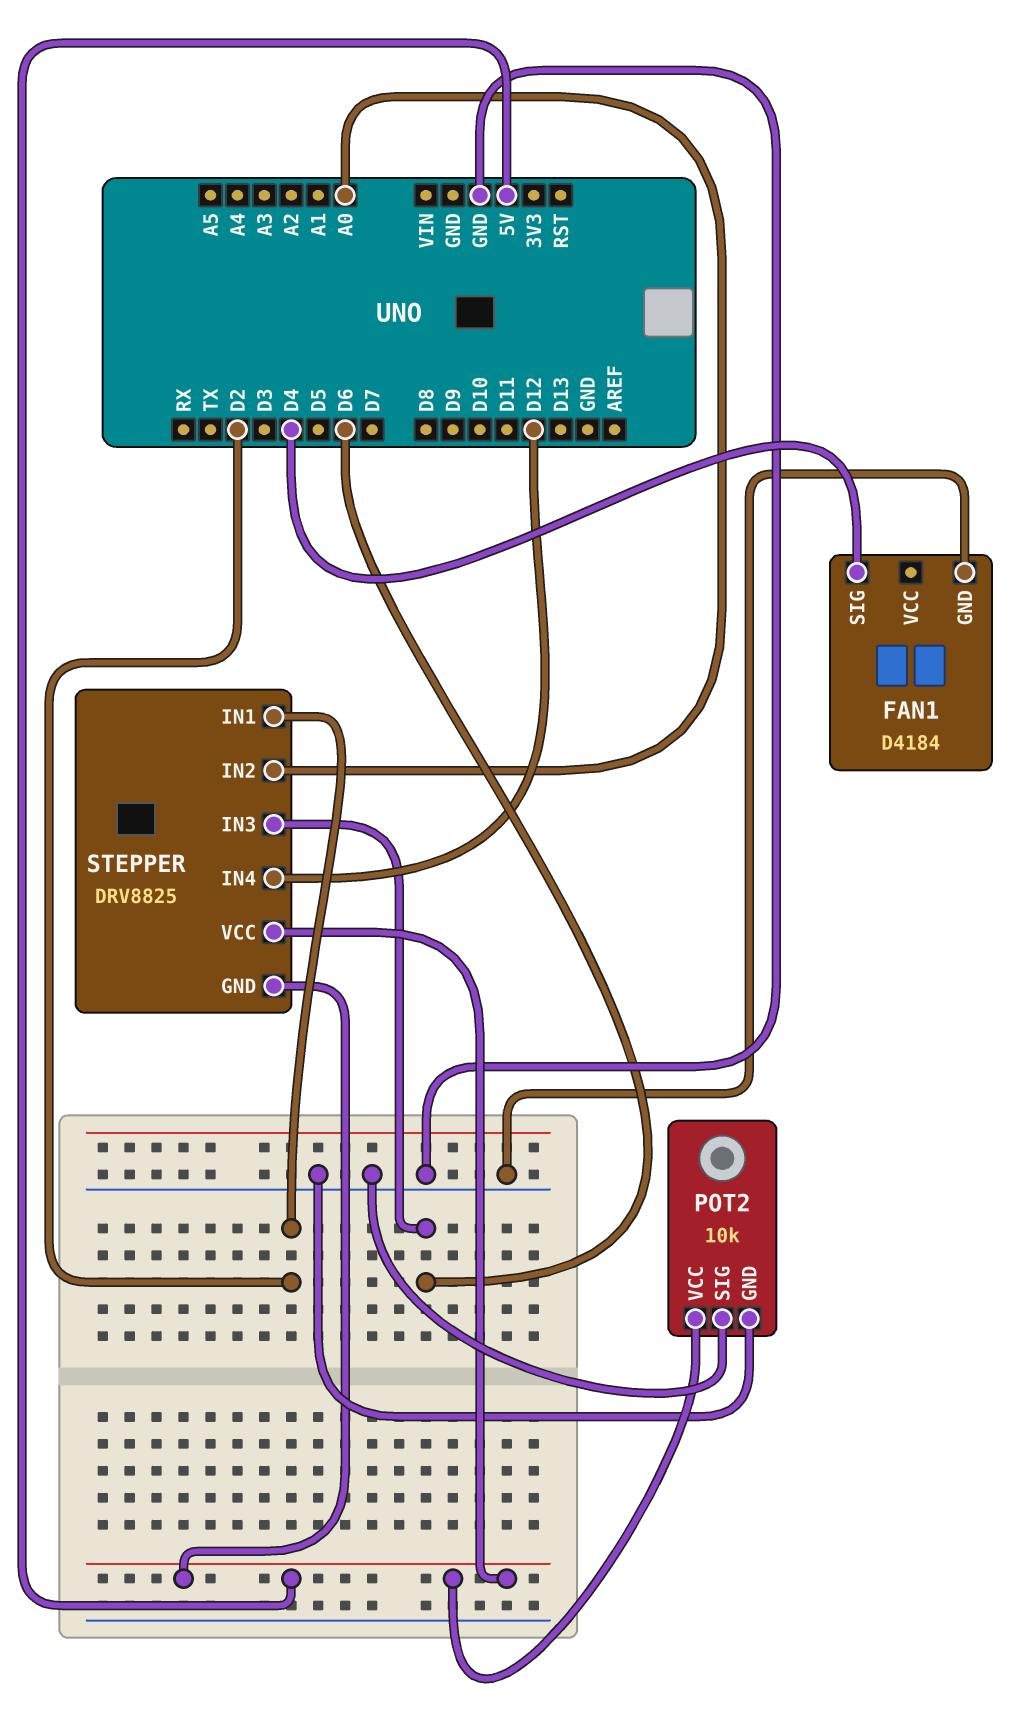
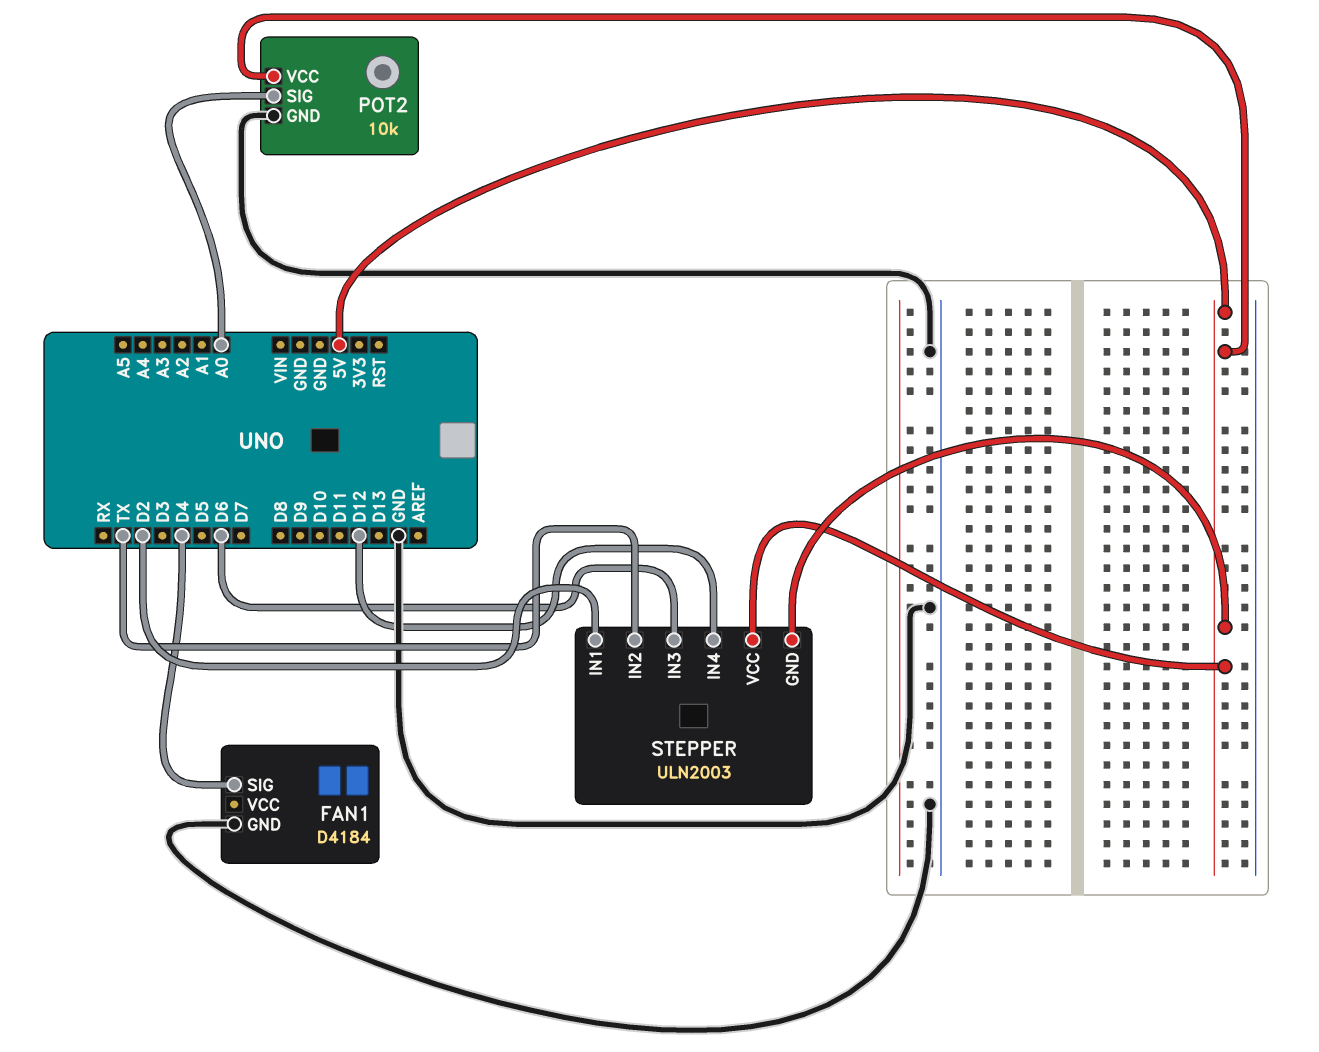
POT2 pin SIG: GND -> A0
STEPPER: DRV8825 -> ULN2003
STEPPER pin IN2: A0 -> TX

